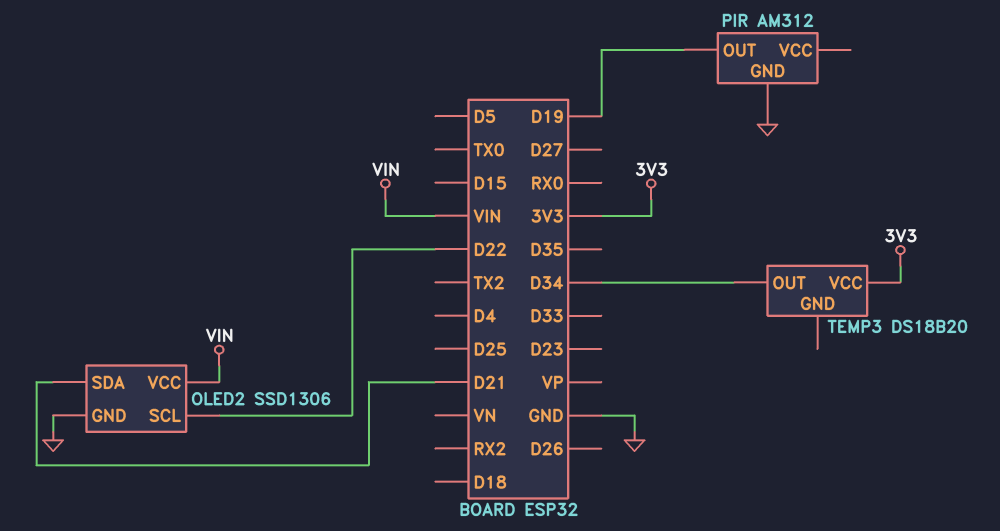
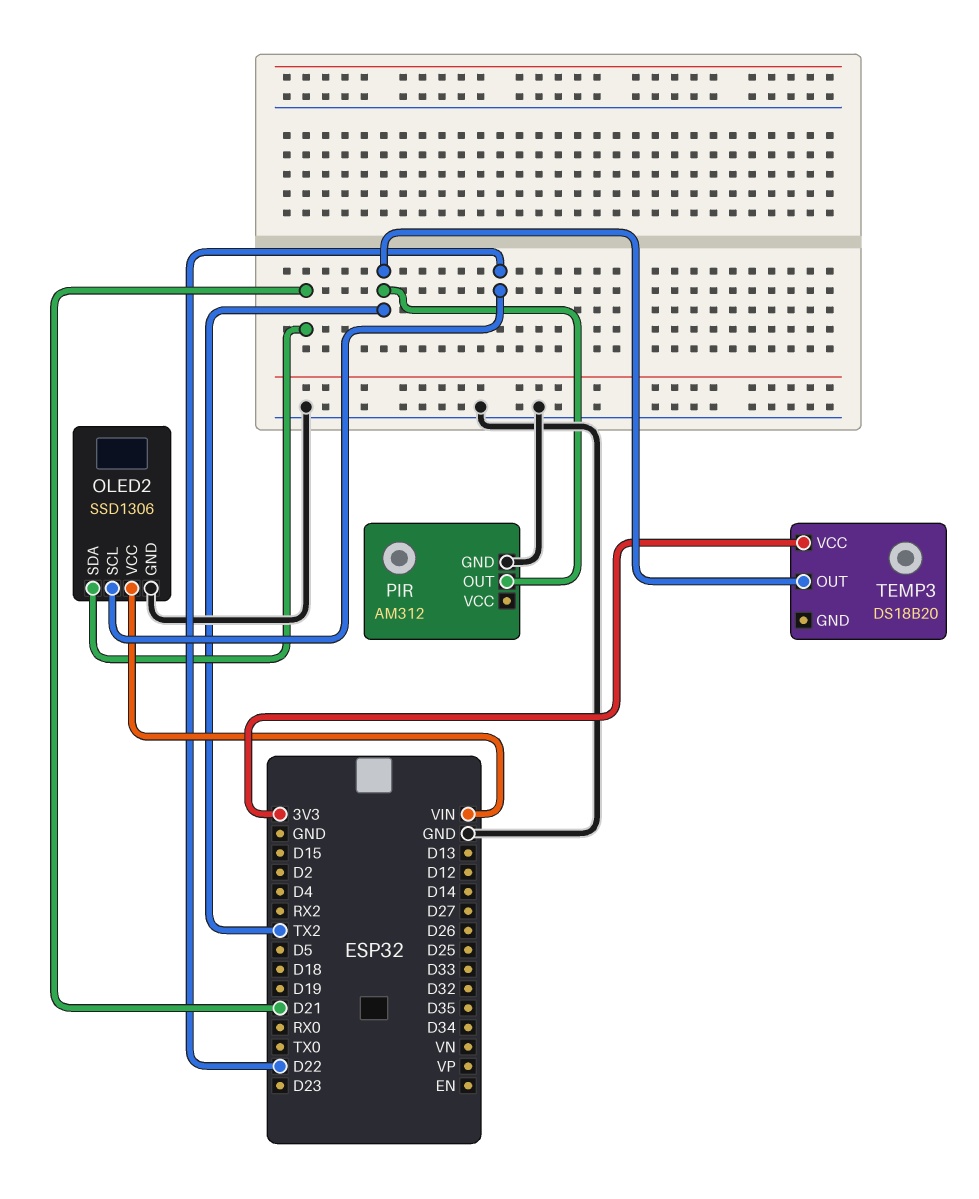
PIR pin OUT: D19 -> TX2
TEMP3 pin OUT: D34 -> TX2

